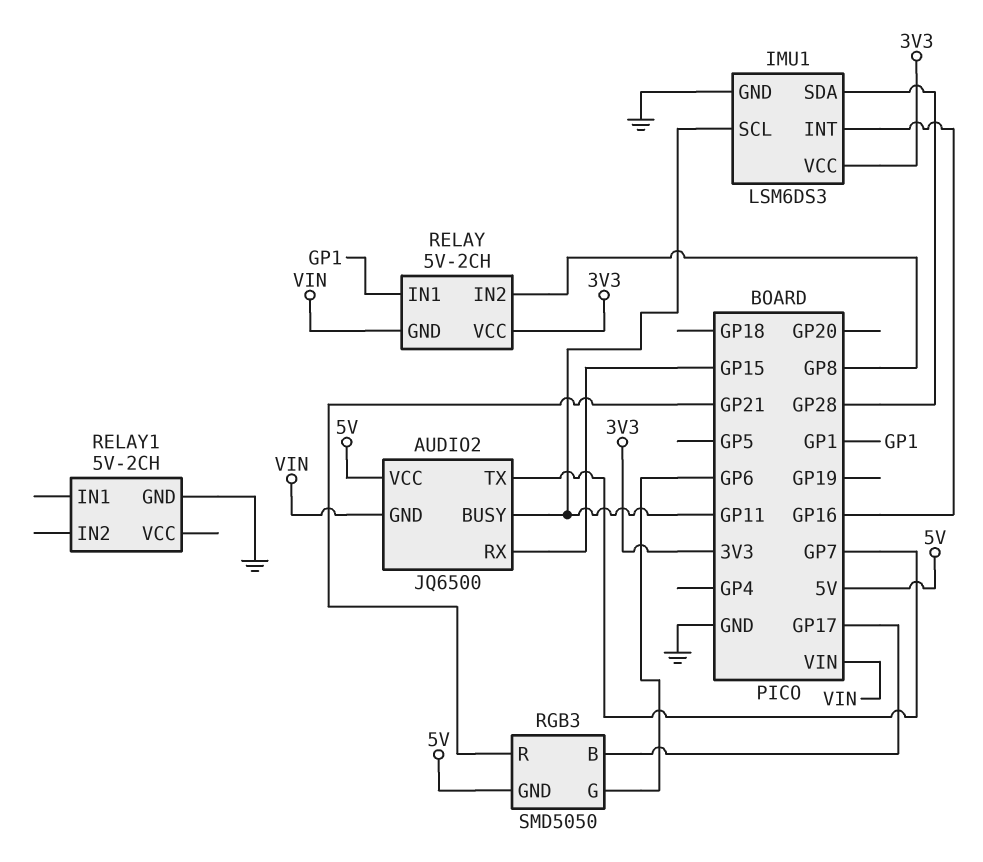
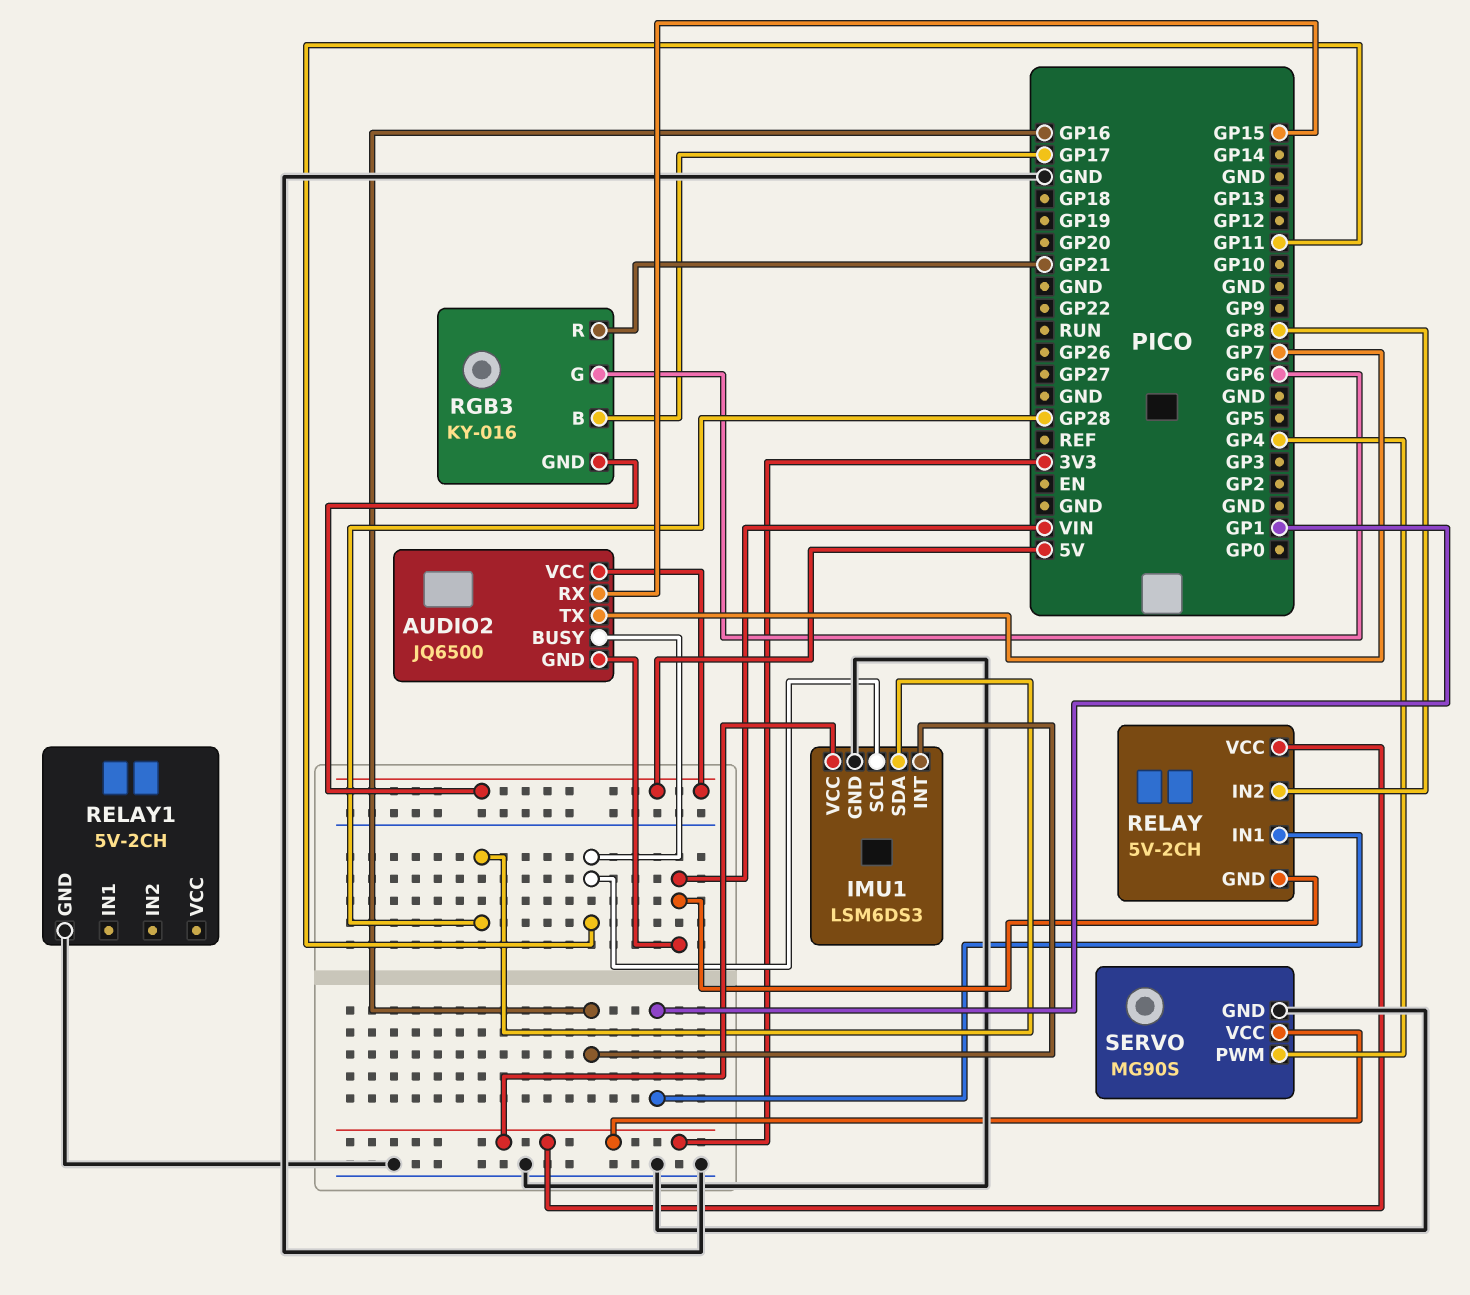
RGB3: SMD5050 -> KY-016
SERVO: none -> MG90S
SERVO pin GND: none -> GND
SERVO pin PWM: none -> GP4
SERVO pin VCC: none -> 3V3

